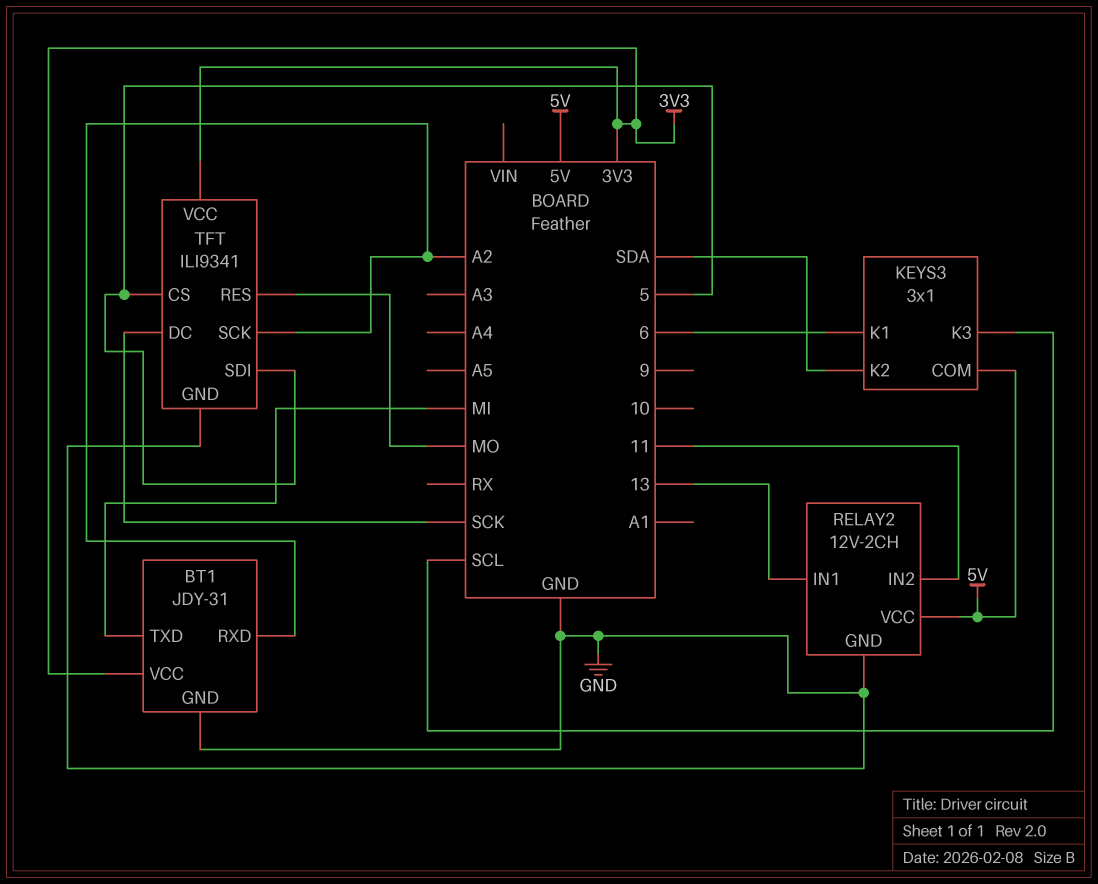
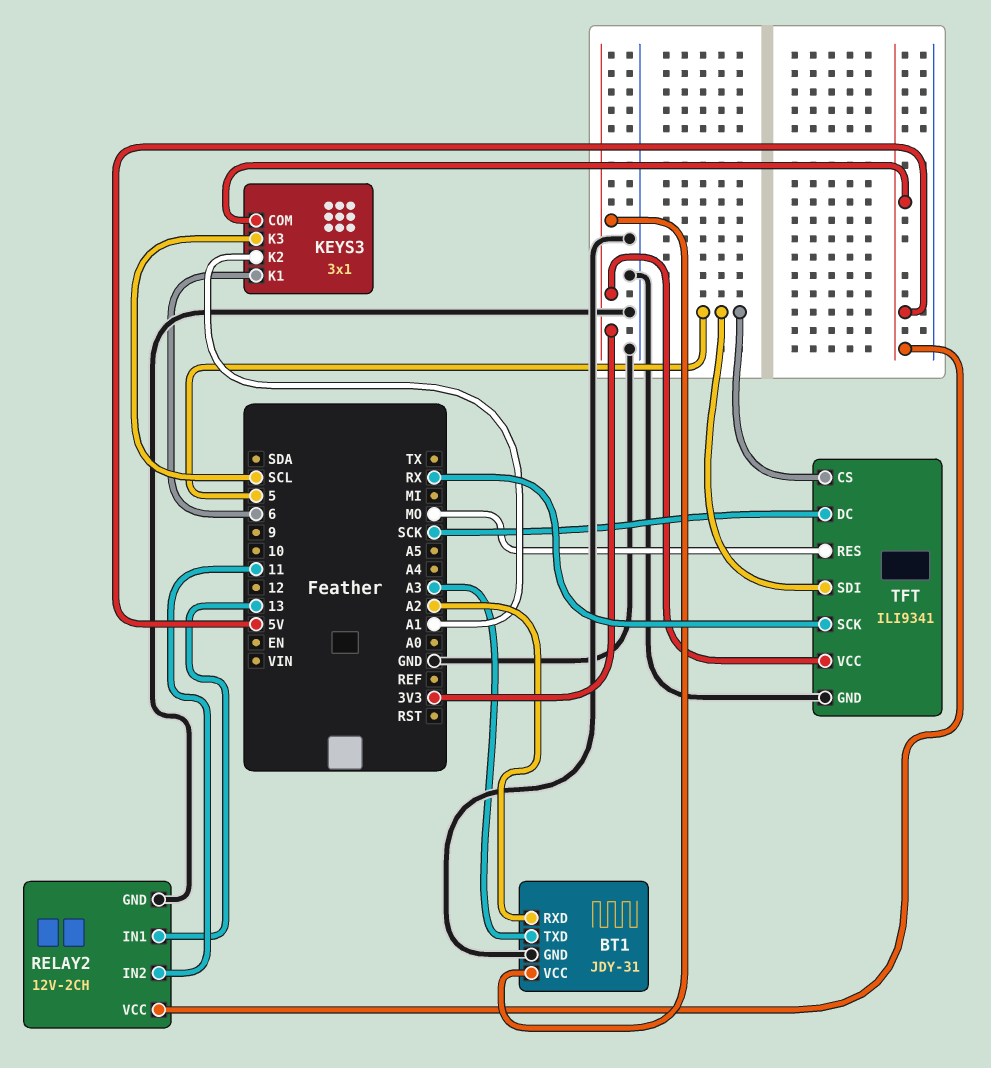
BT1 pin TXD: MI -> A3
KEYS3 pin K2: SDA -> A1
TFT pin SCK: A2 -> RX

